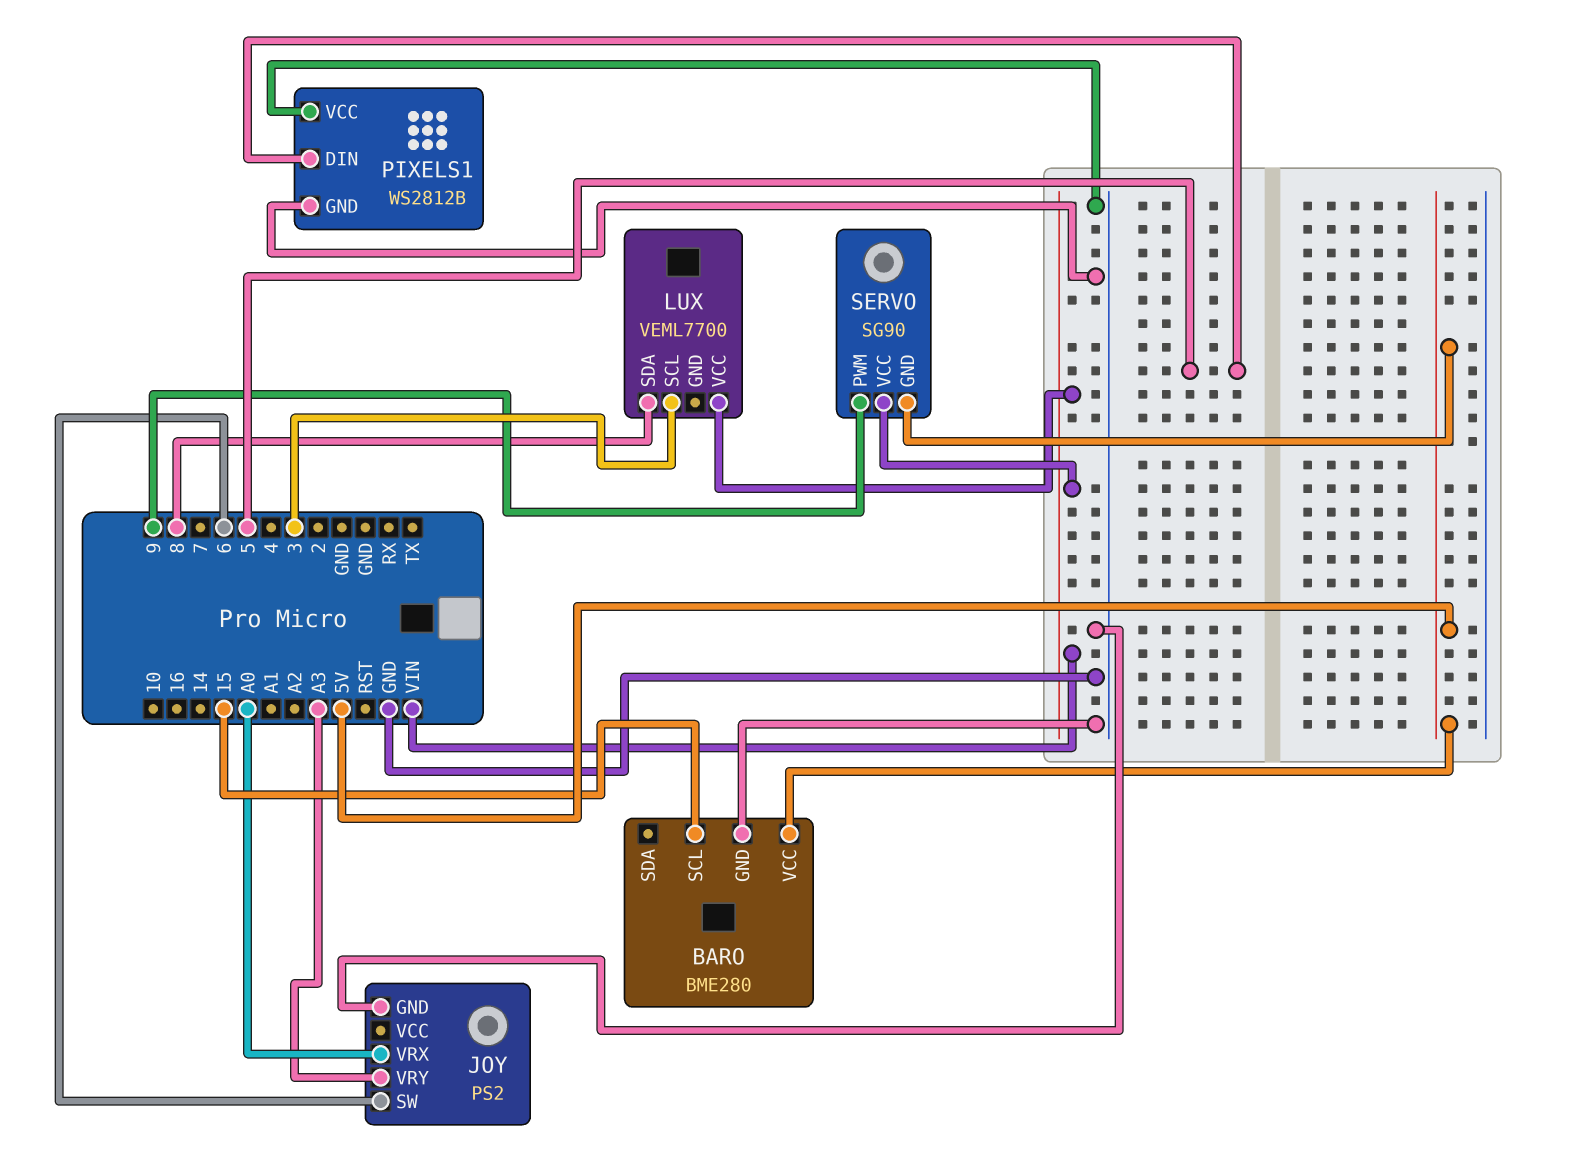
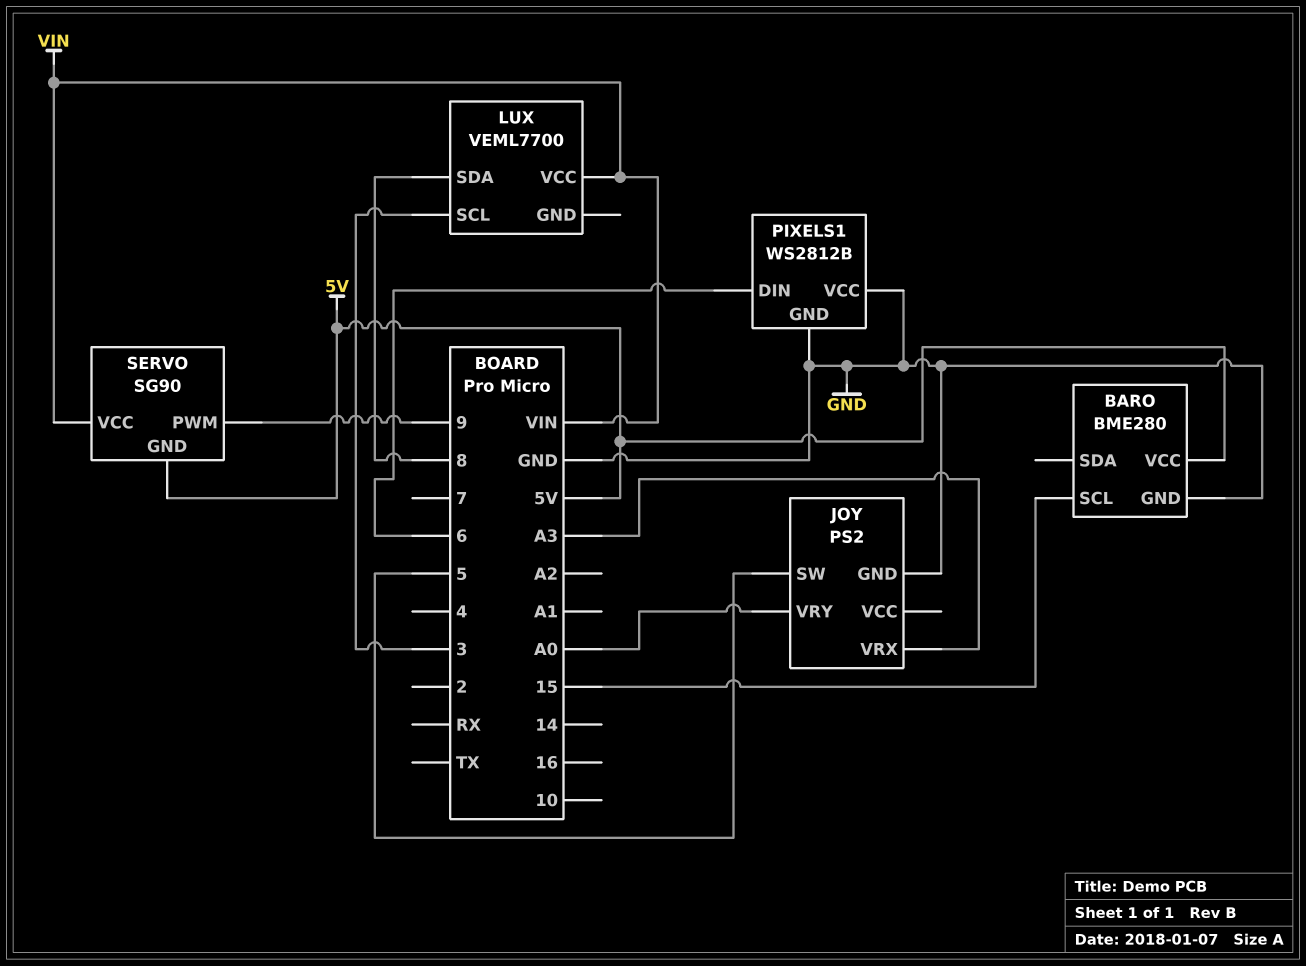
JOY pin SW: 6 -> 5
JOY pin VRX: A0 -> A3
JOY pin VRY: A3 -> A0
PIXELS1 pin DIN: 5 -> 6

